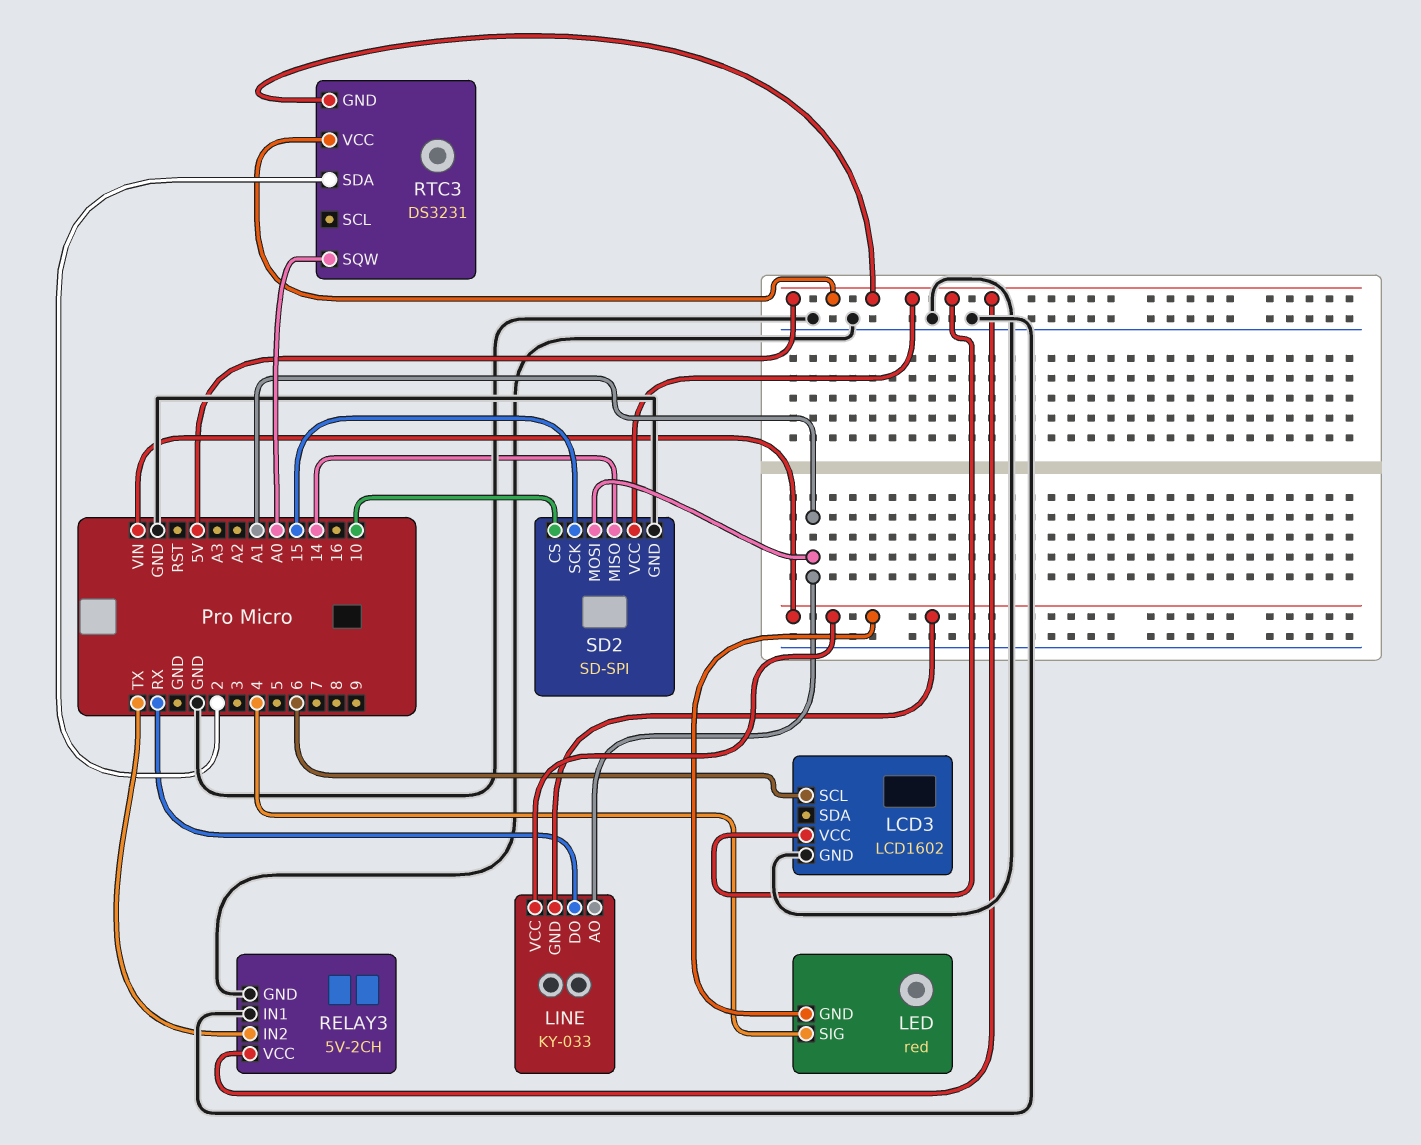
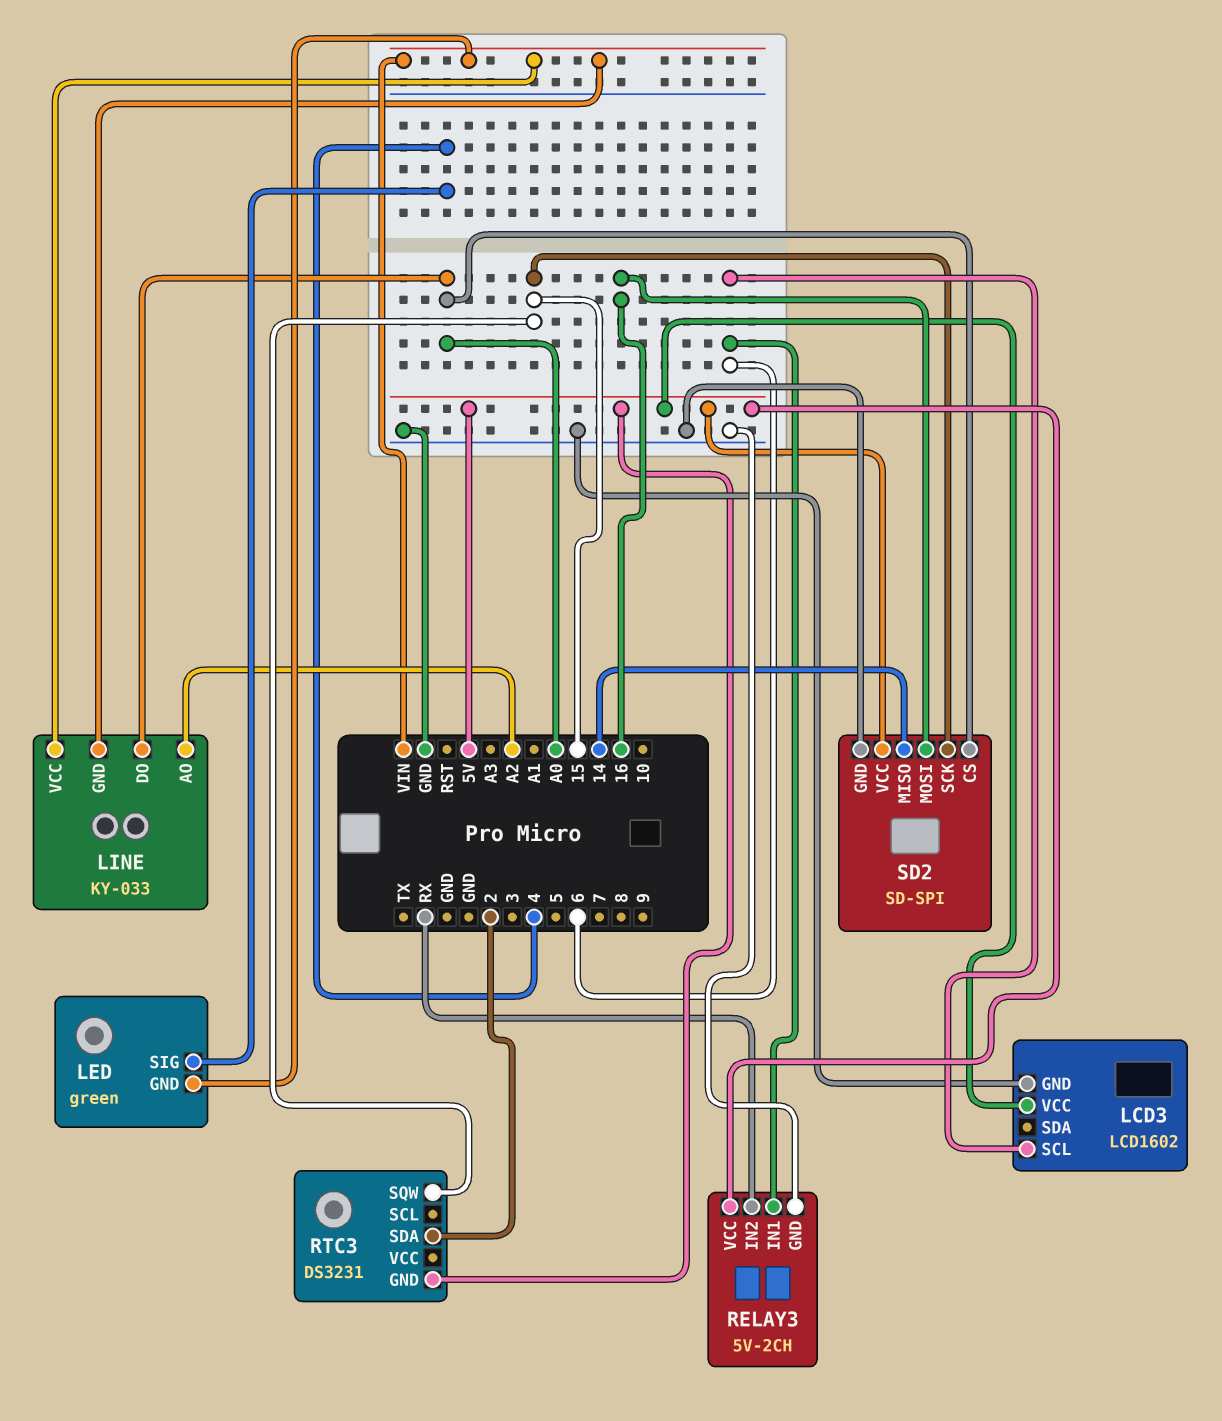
LED: red -> green
LINE pin AO: A1 -> A2
LINE pin DO: RX -> A0
RELAY3 pin IN1: GND -> 6
RELAY3 pin IN2: TX -> RX
RTC3 pin SQW: A0 -> 15
RTC3 pin VCC: 5V -> none
SD2 pin CS: 10 -> A0
SD2 pin MOSI: A1 -> 16

